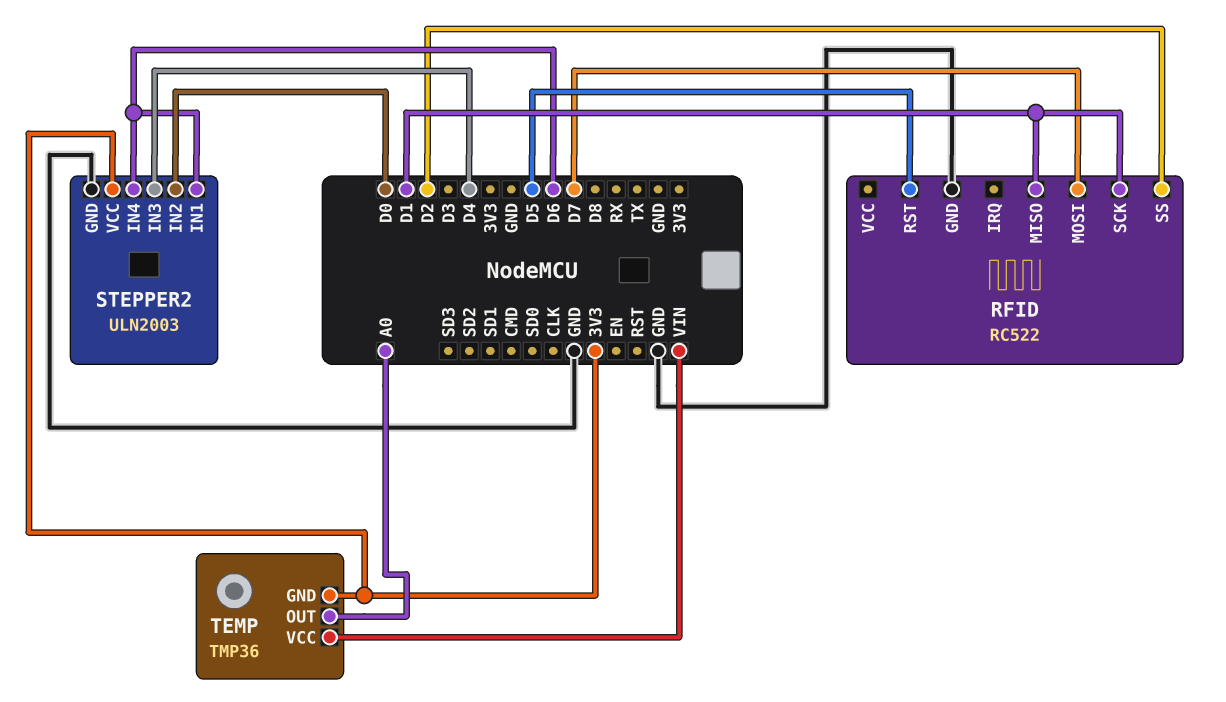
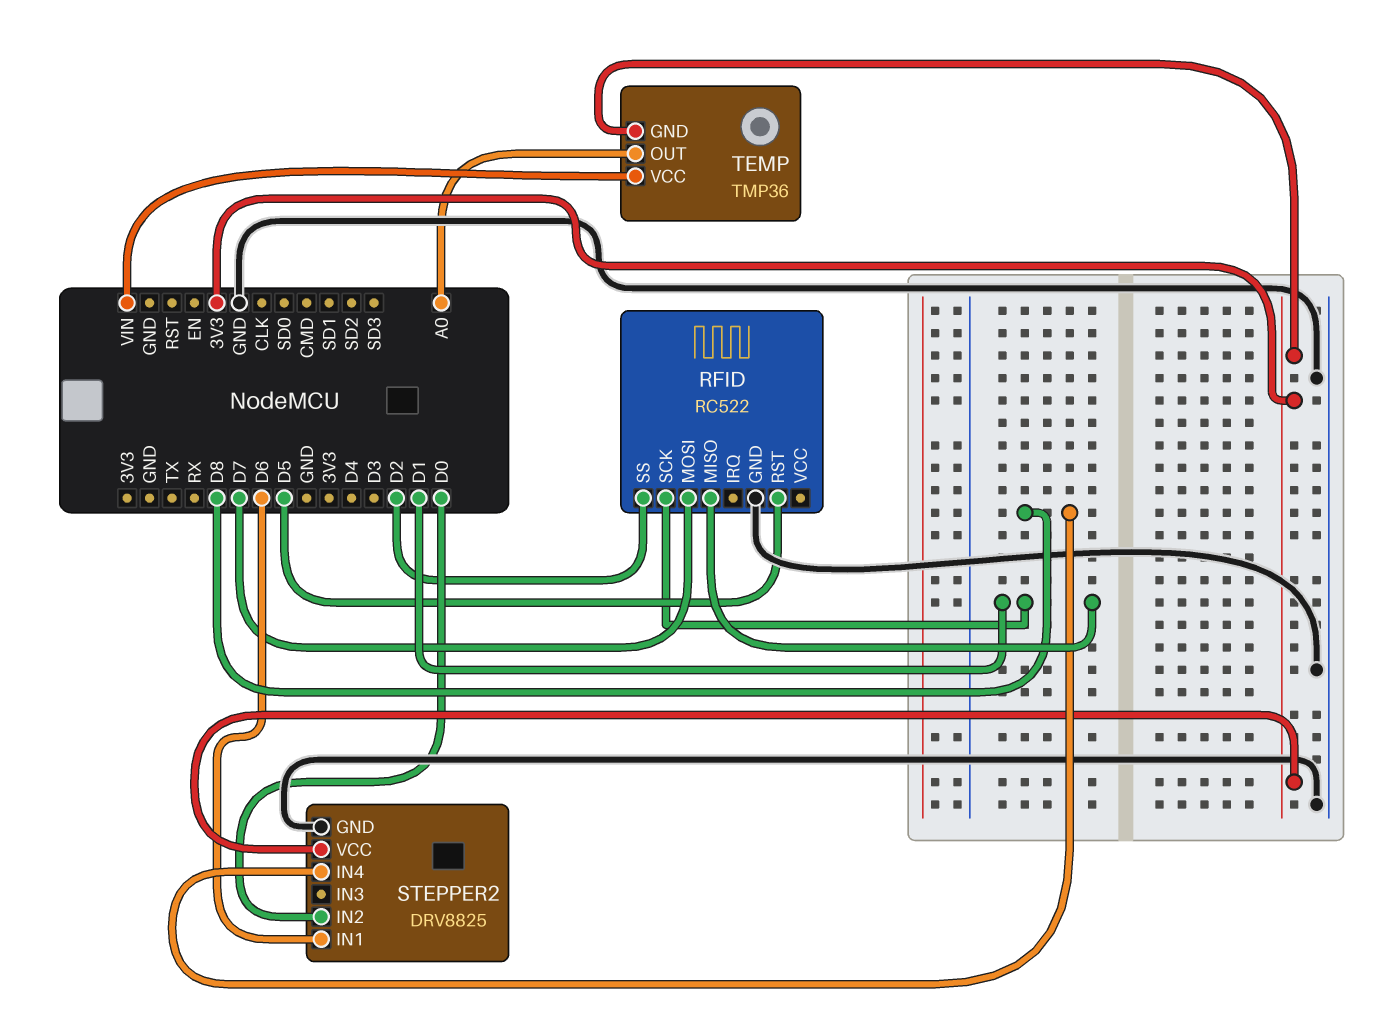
STEPPER2: ULN2003 -> DRV8825
STEPPER2 pin IN3: D4 -> none
STEPPER2 pin IN4: D6 -> D8

